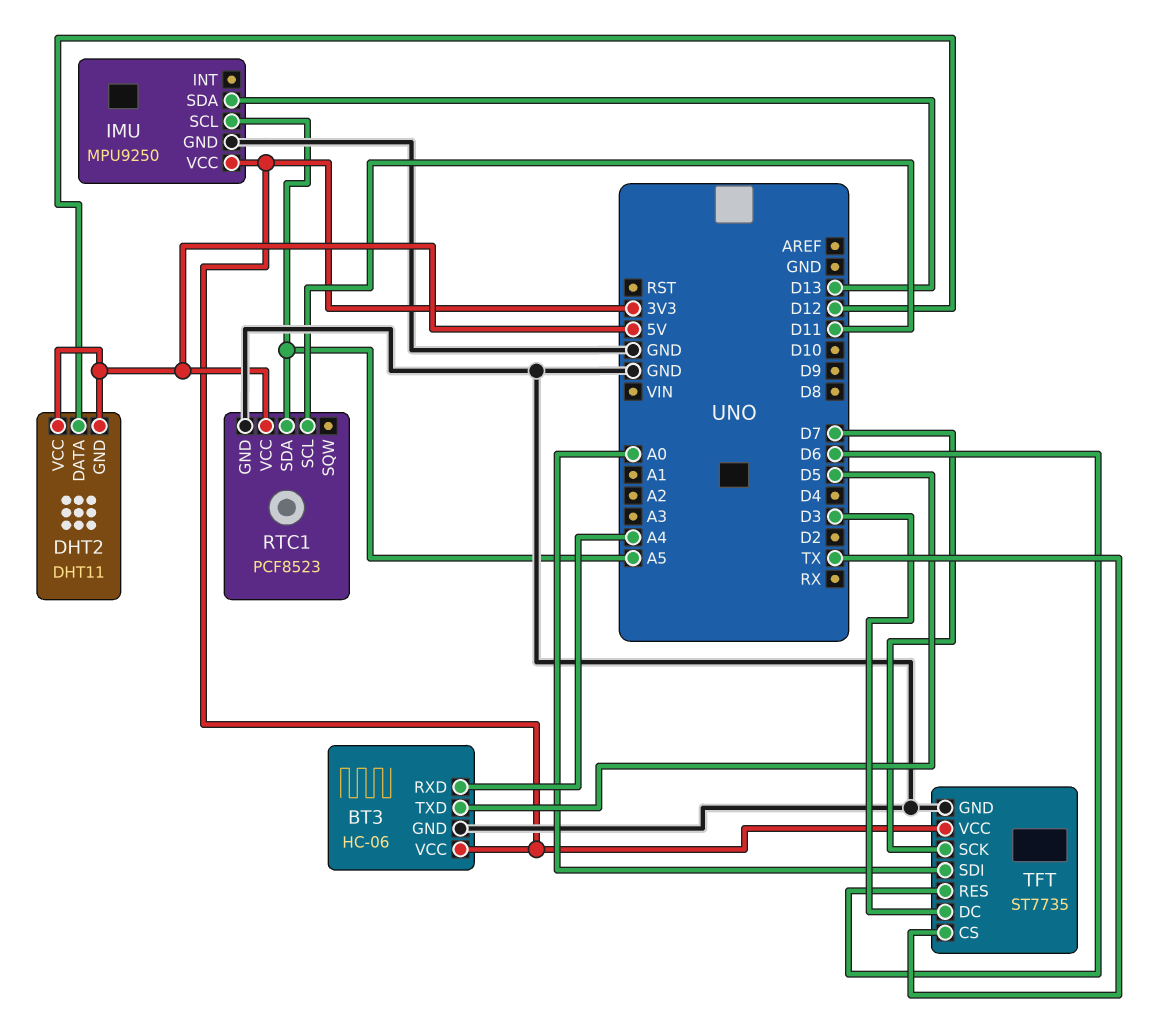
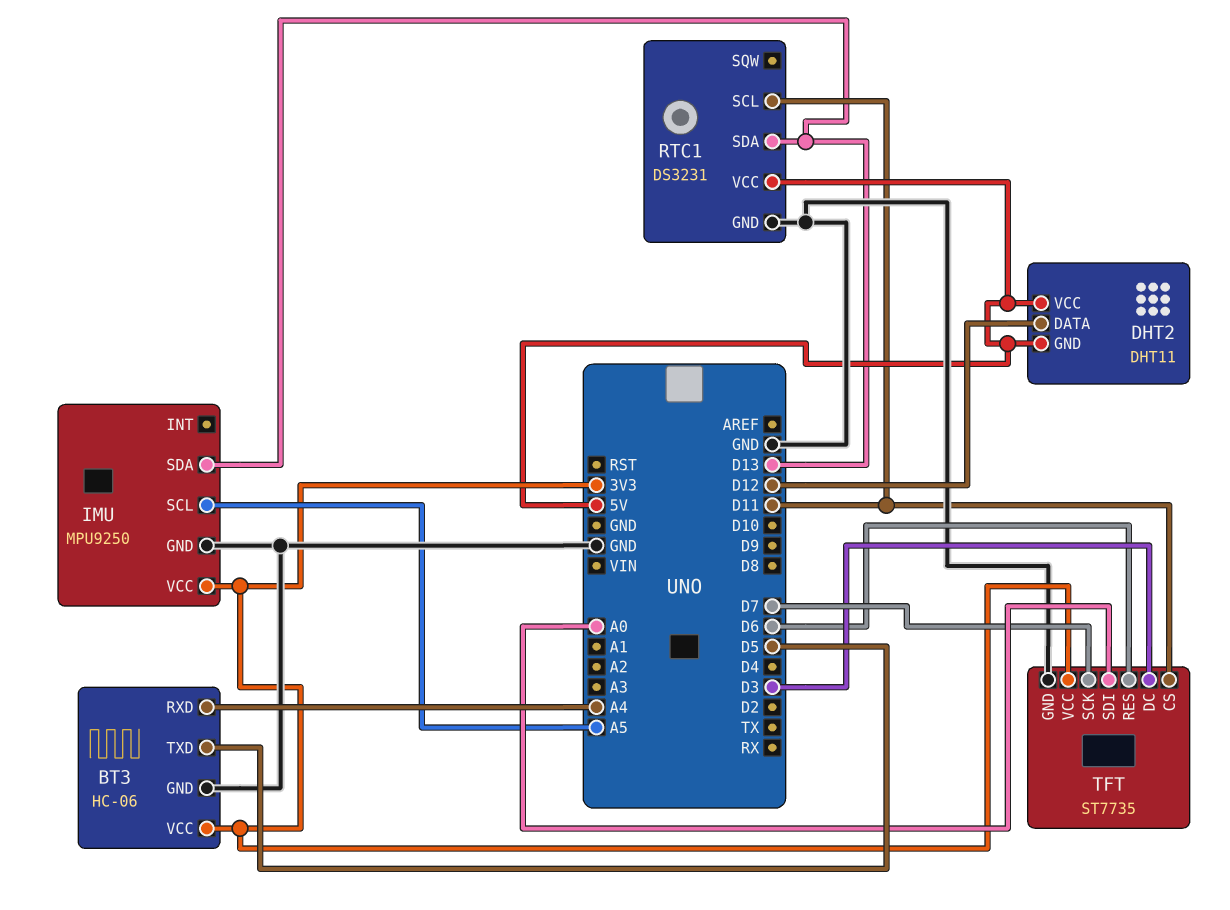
RTC1: PCF8523 -> DS3231
RTC1 pin SDA: A5 -> D13
TFT pin CS: TX -> D11

